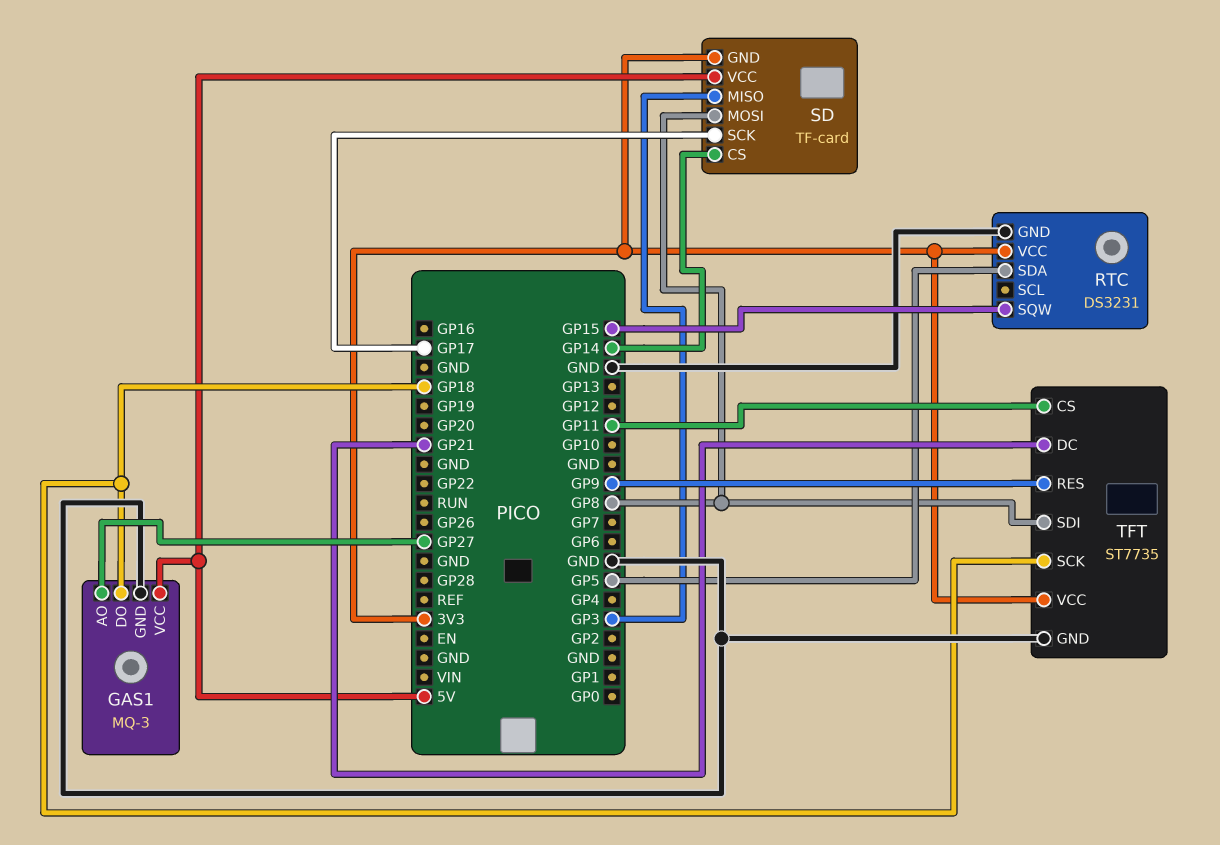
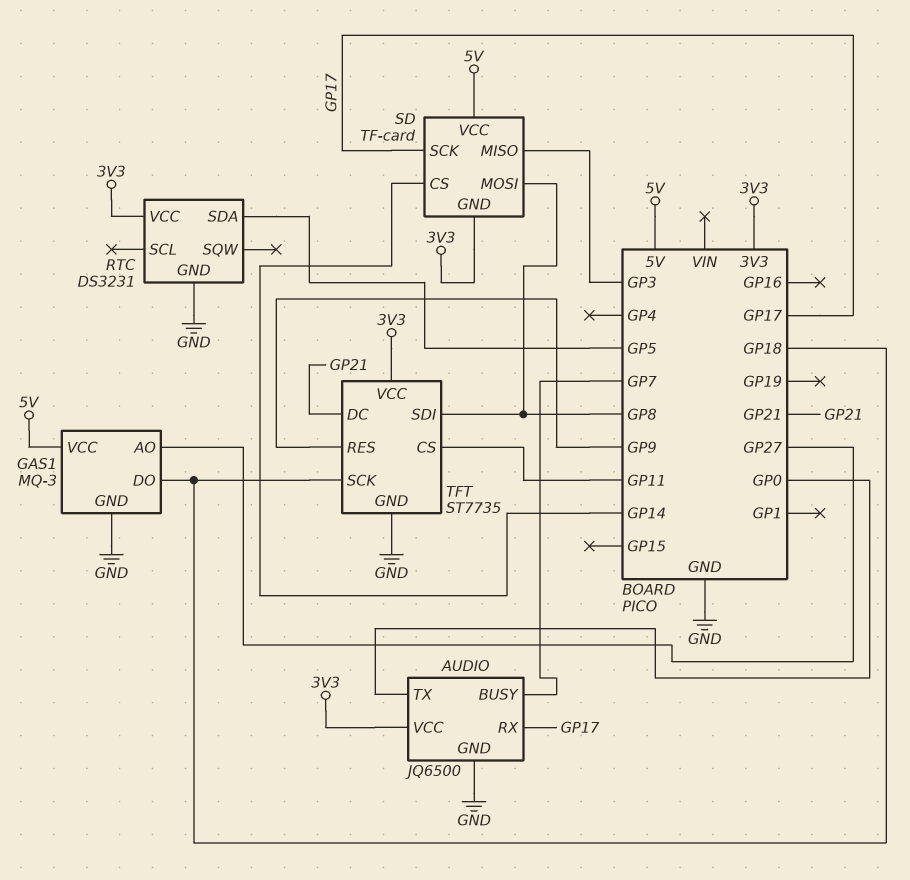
AUDIO: none -> JQ6500
AUDIO pin BUSY: none -> GP7
AUDIO pin GND: none -> GND
AUDIO pin RX: none -> GP17
AUDIO pin TX: none -> GP0
AUDIO pin VCC: none -> 3V3
RTC pin SQW: GP15 -> none

